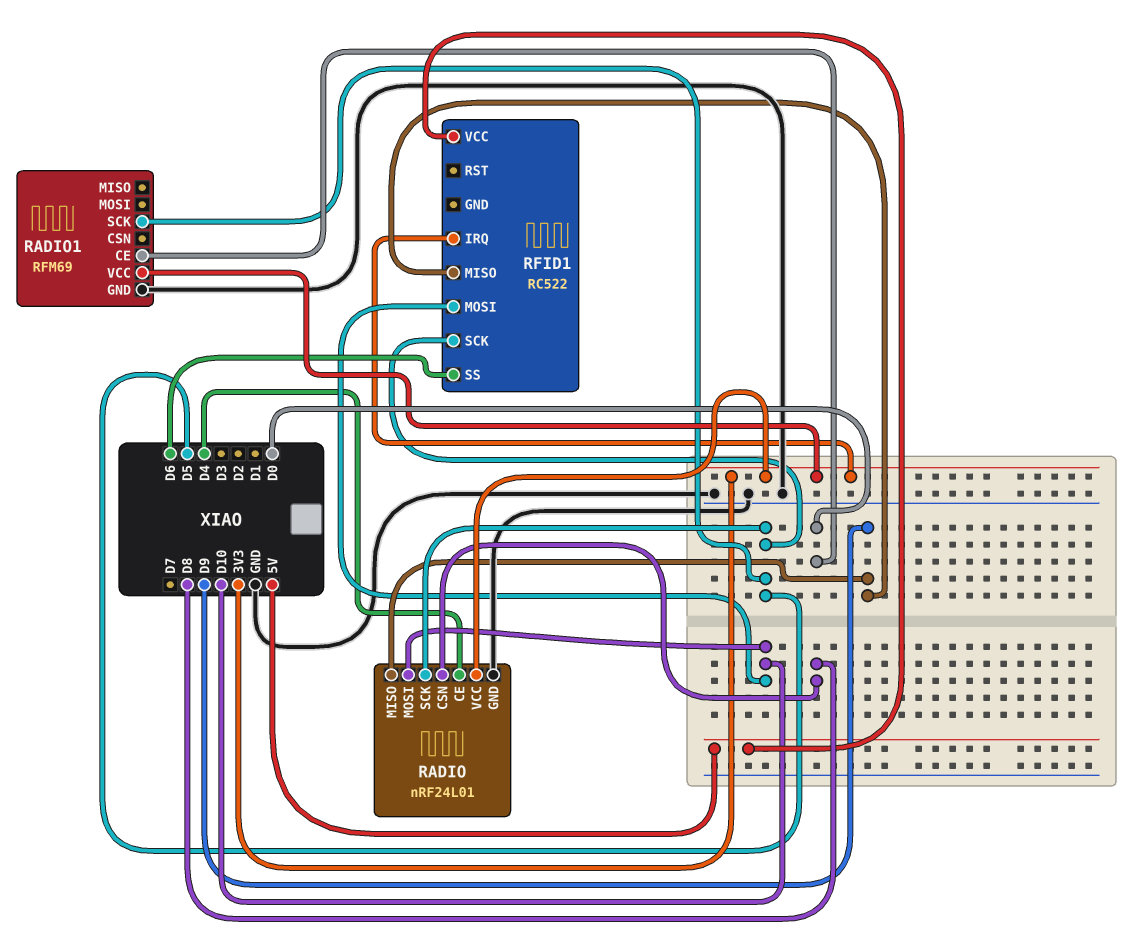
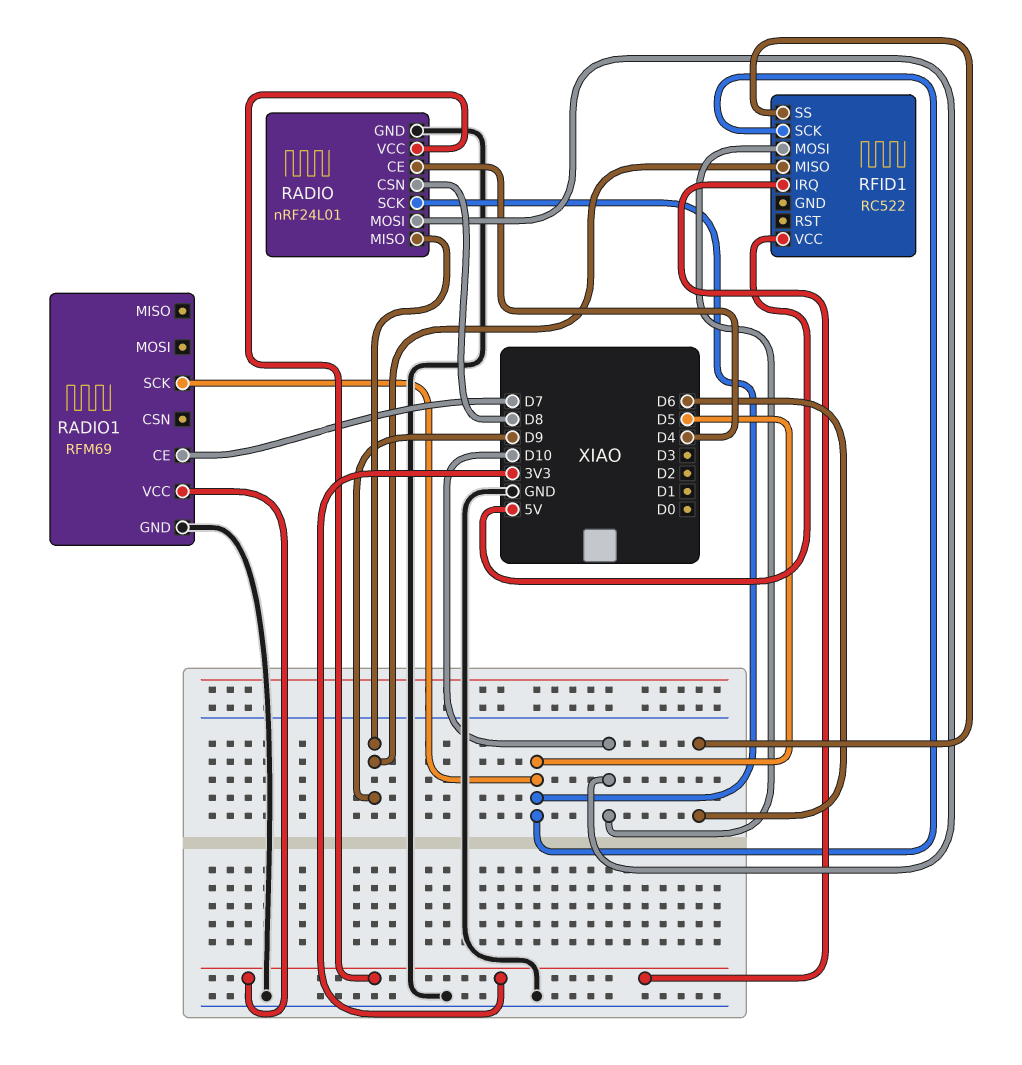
RADIO1 pin CE: D0 -> D7

